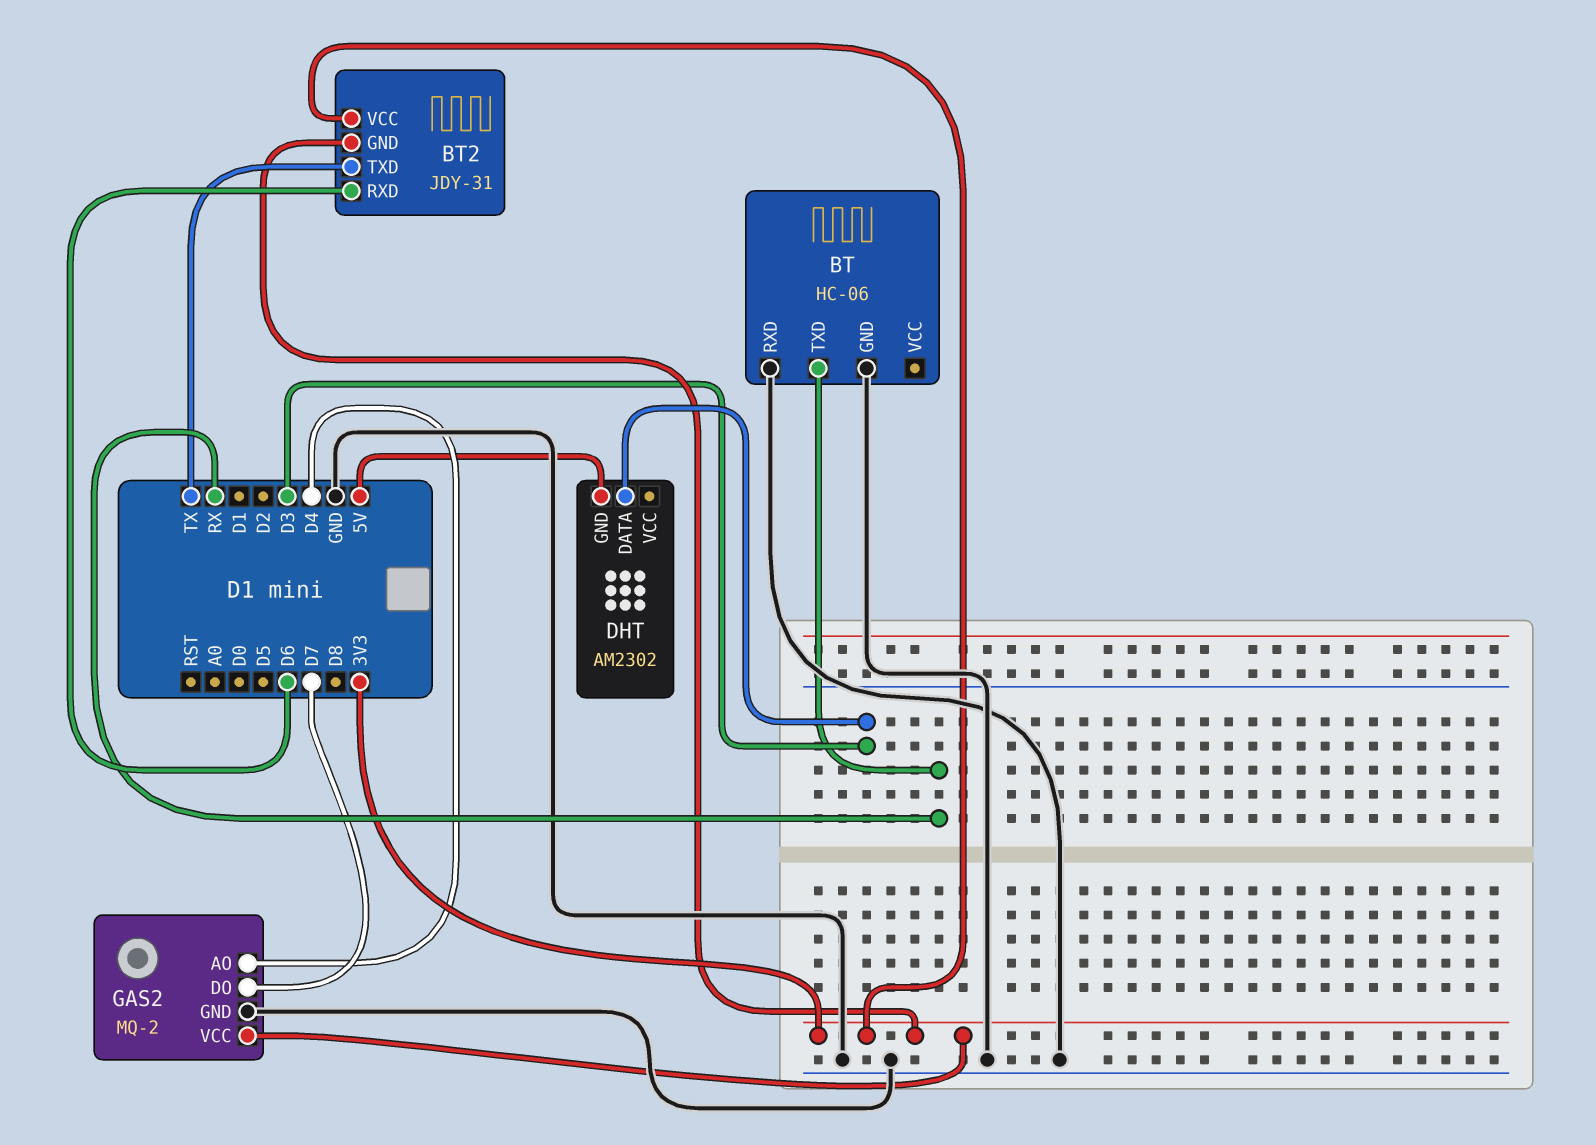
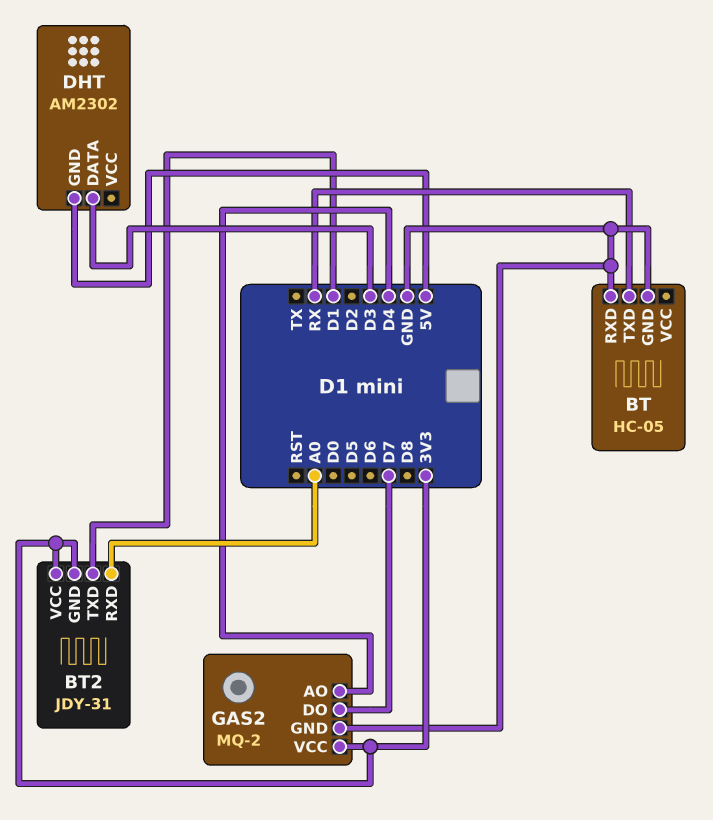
BT: HC-06 -> HC-05
BT2 pin RXD: D6 -> A0
BT2 pin TXD: TX -> D1

